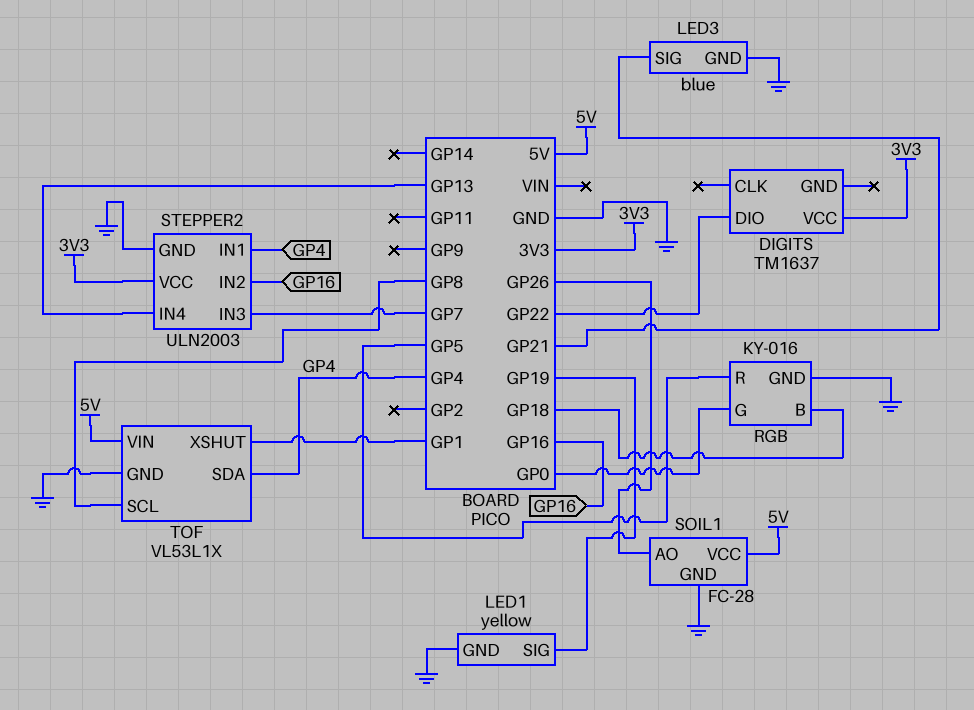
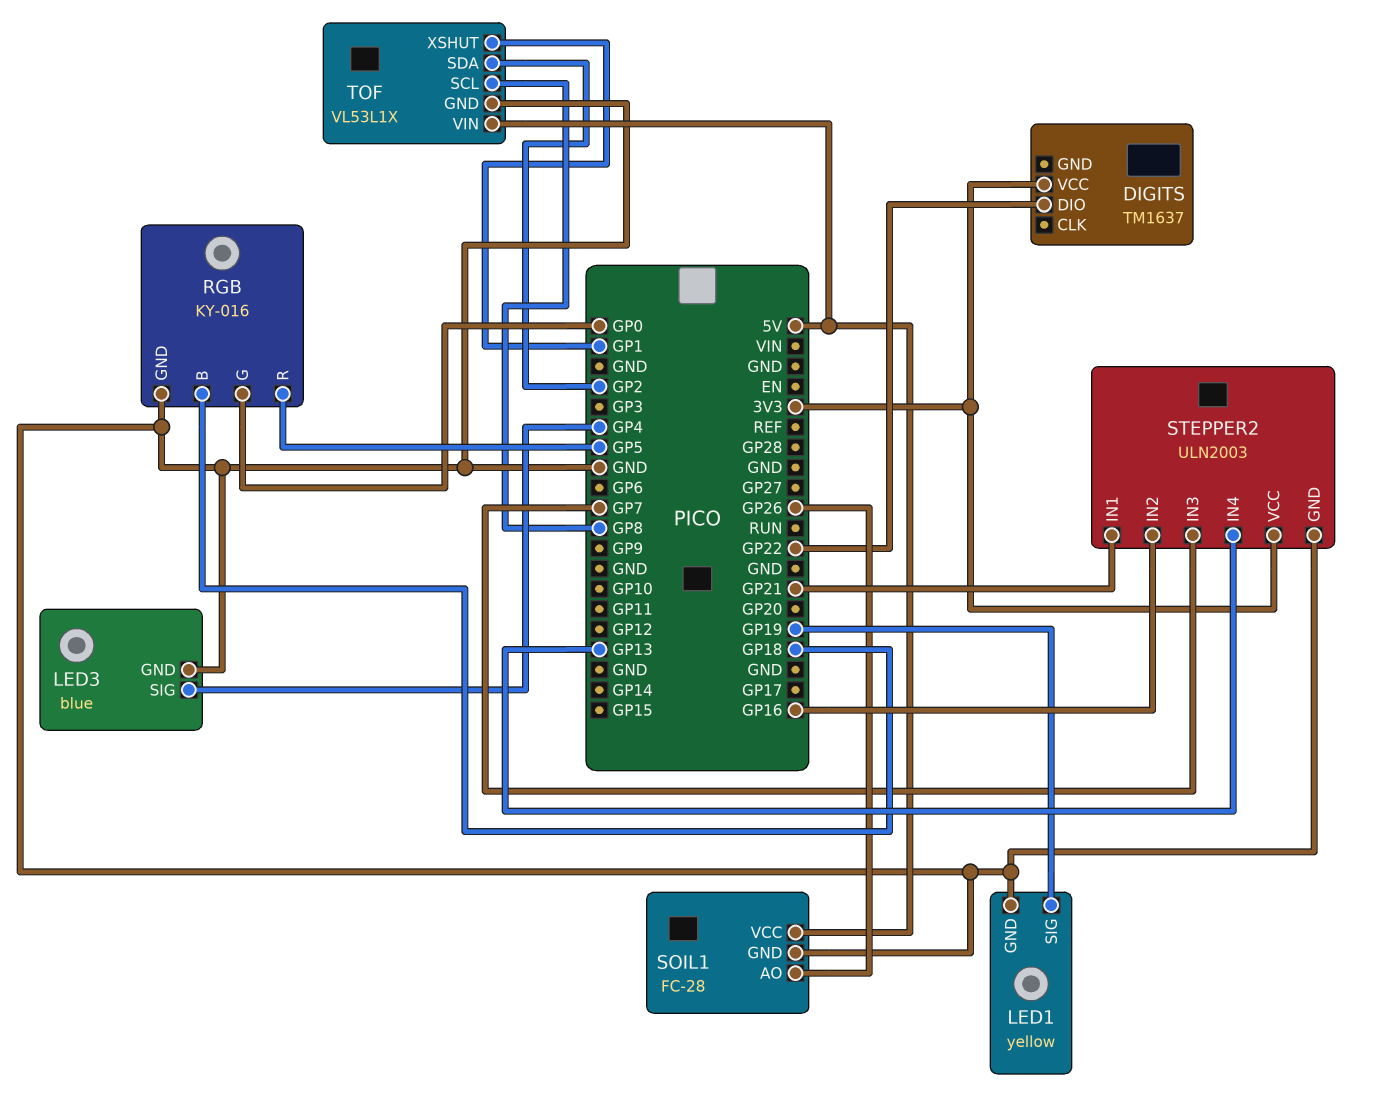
LED3 pin SIG: GP21 -> GP4
STEPPER2 pin IN1: GP4 -> GP21
TOF pin SDA: GP4 -> GP2

